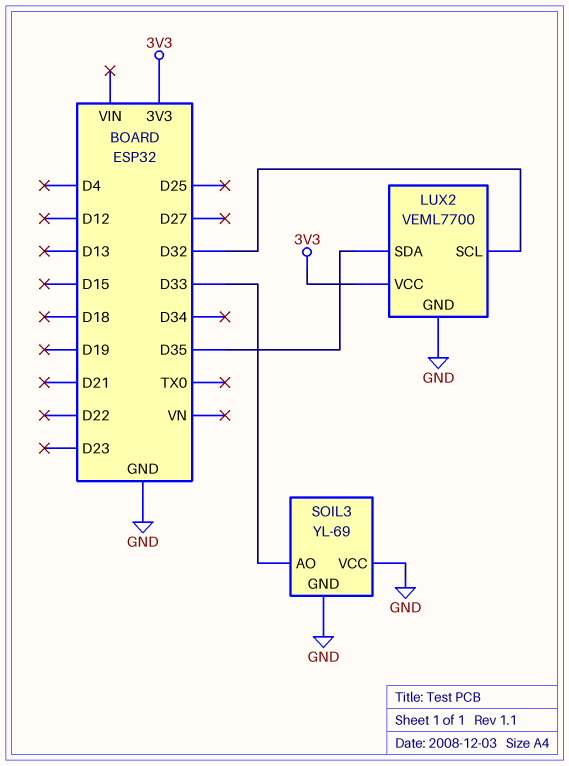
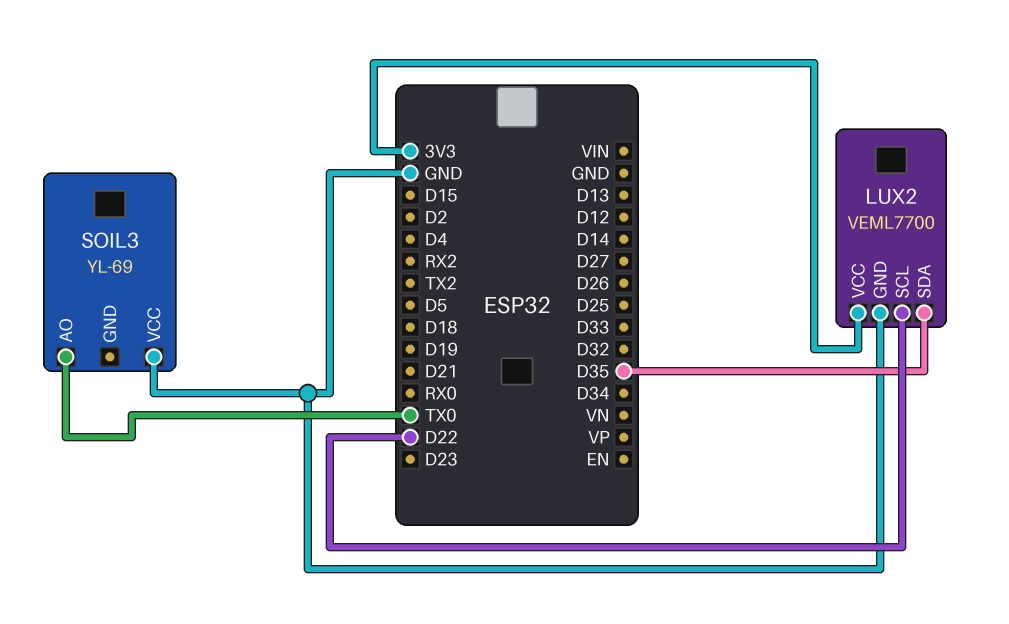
LUX2 pin SCL: D32 -> D22
SOIL3 pin AO: D33 -> TX0
SOIL3 pin GND: GND -> none

